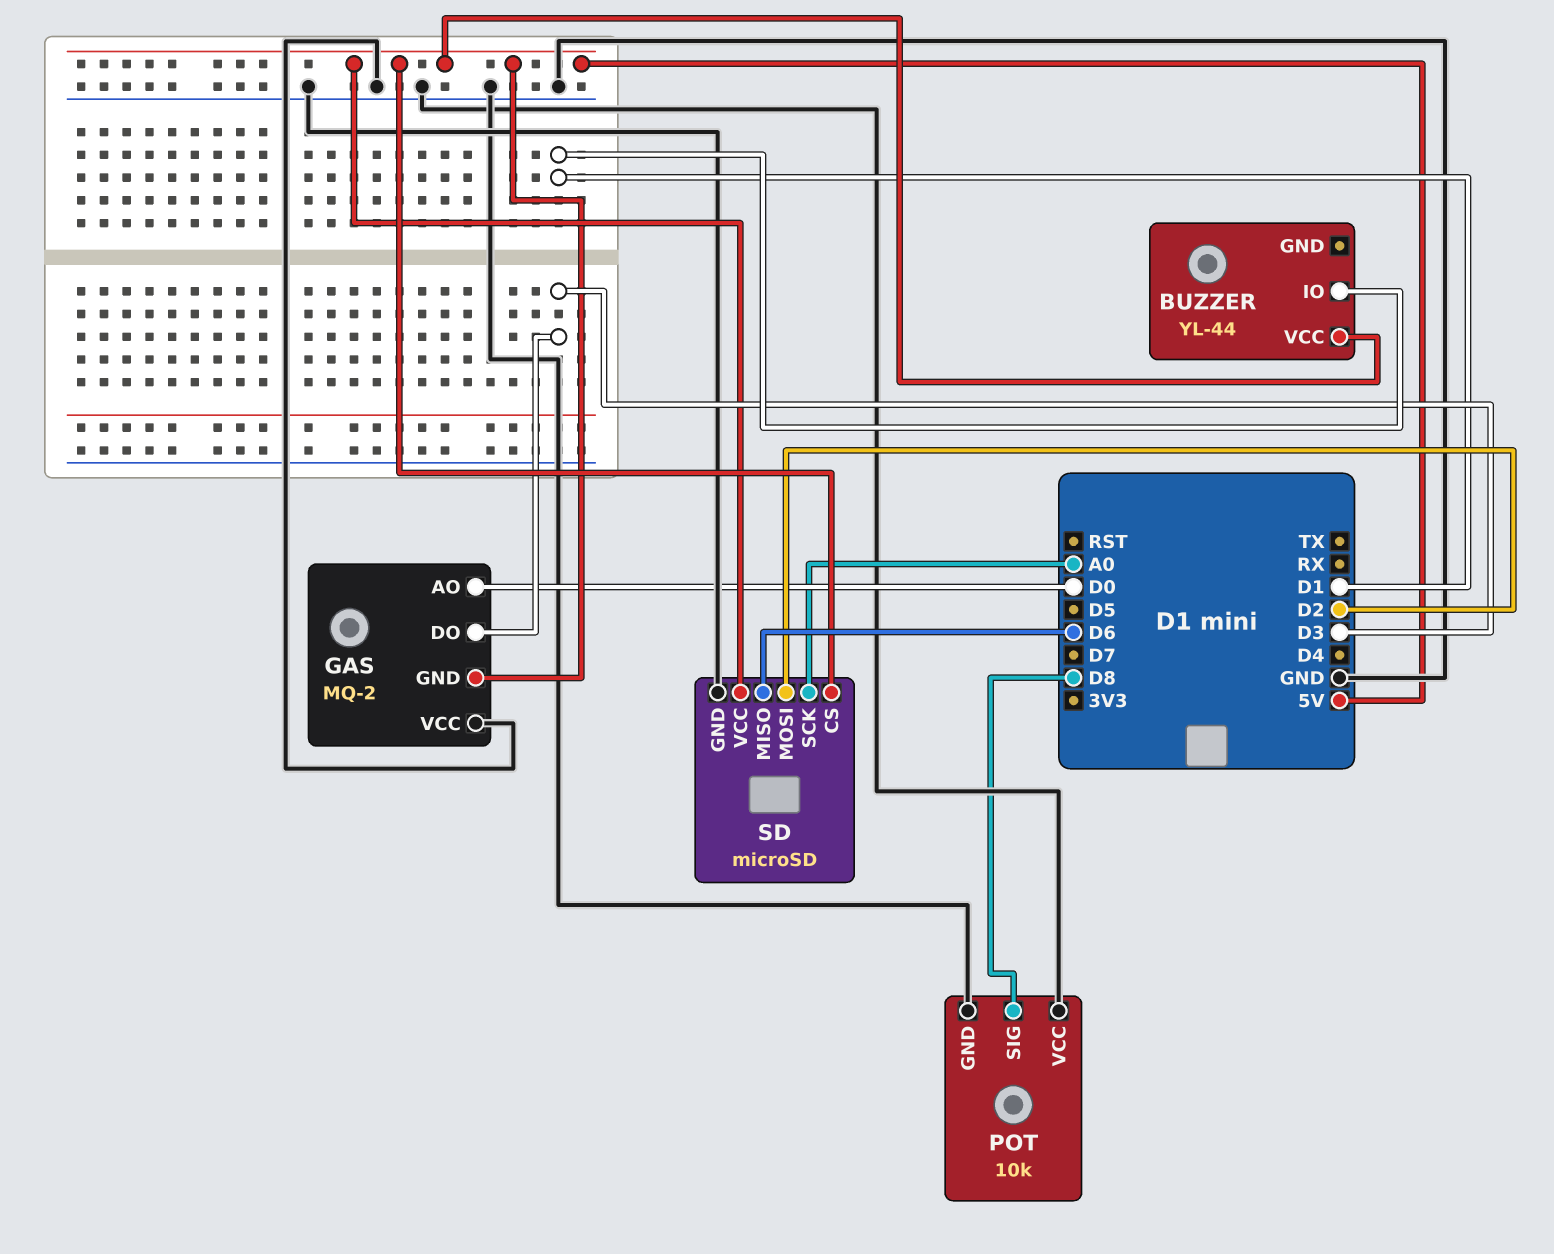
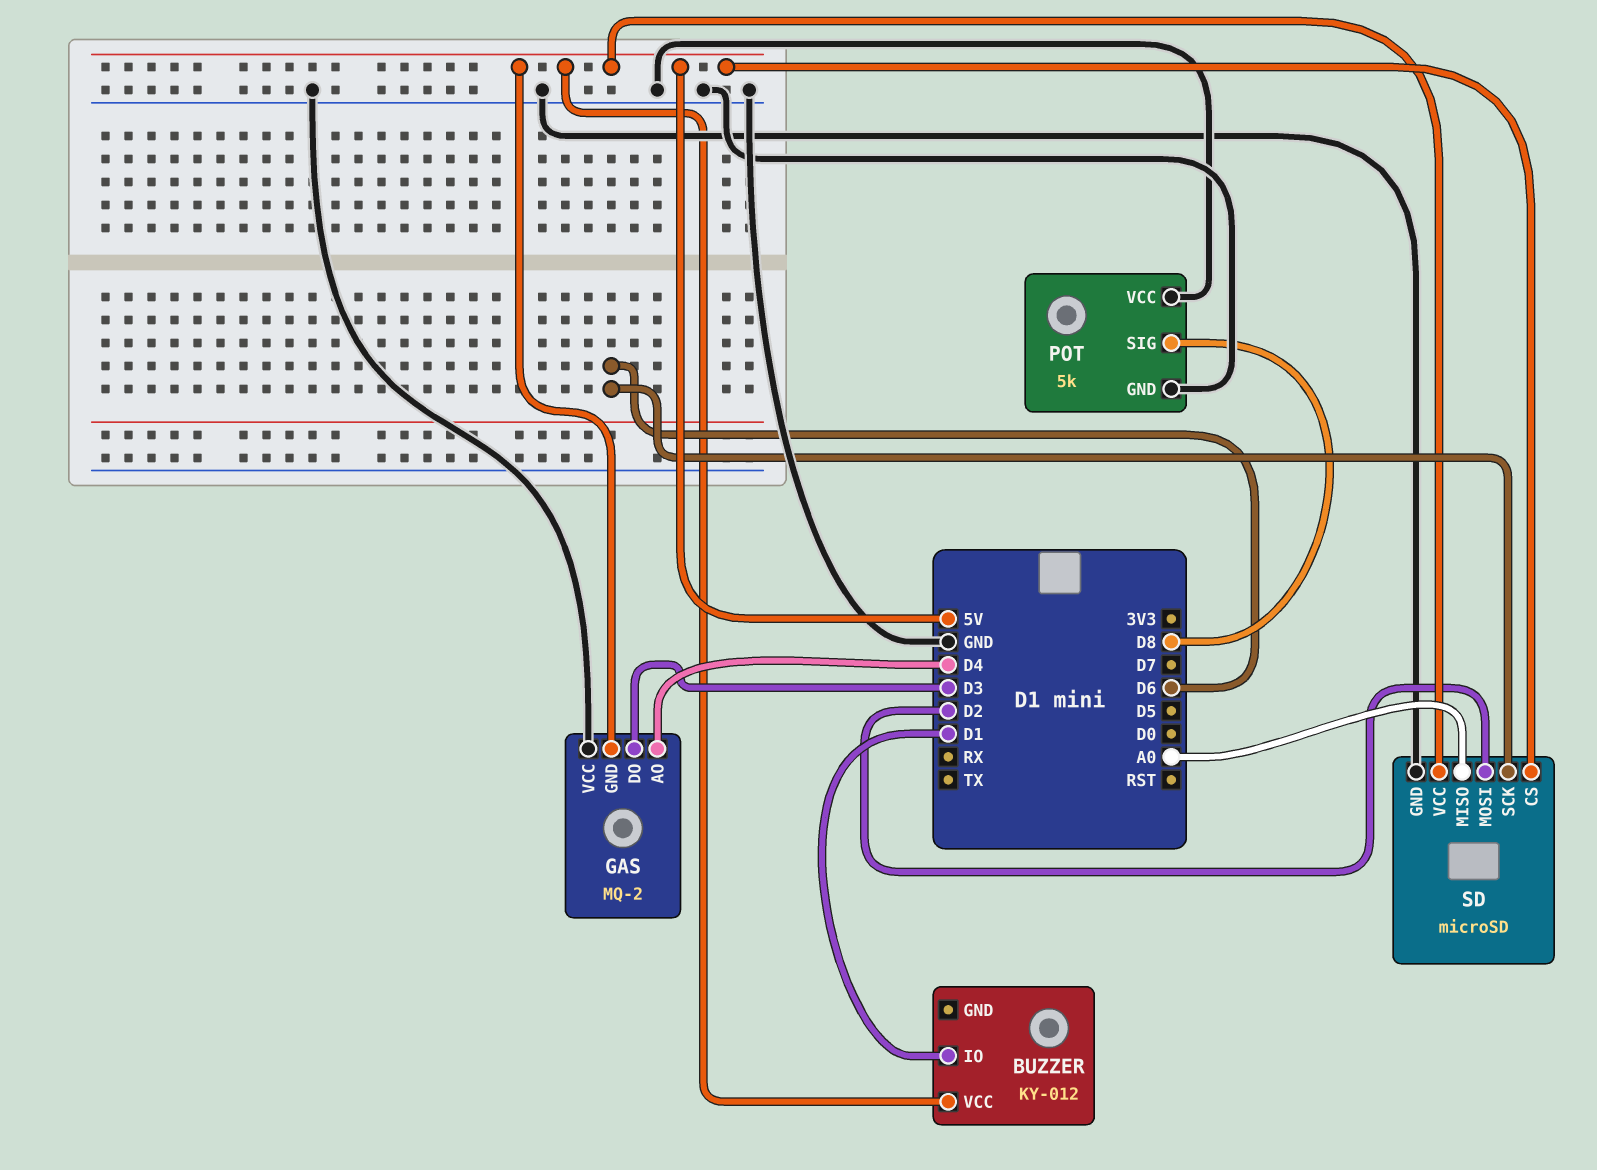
BUZZER: YL-44 -> KY-012
GAS pin AO: D0 -> D4
POT: 10k -> 5k
SD pin MISO: D6 -> A0
SD pin SCK: A0 -> D6

